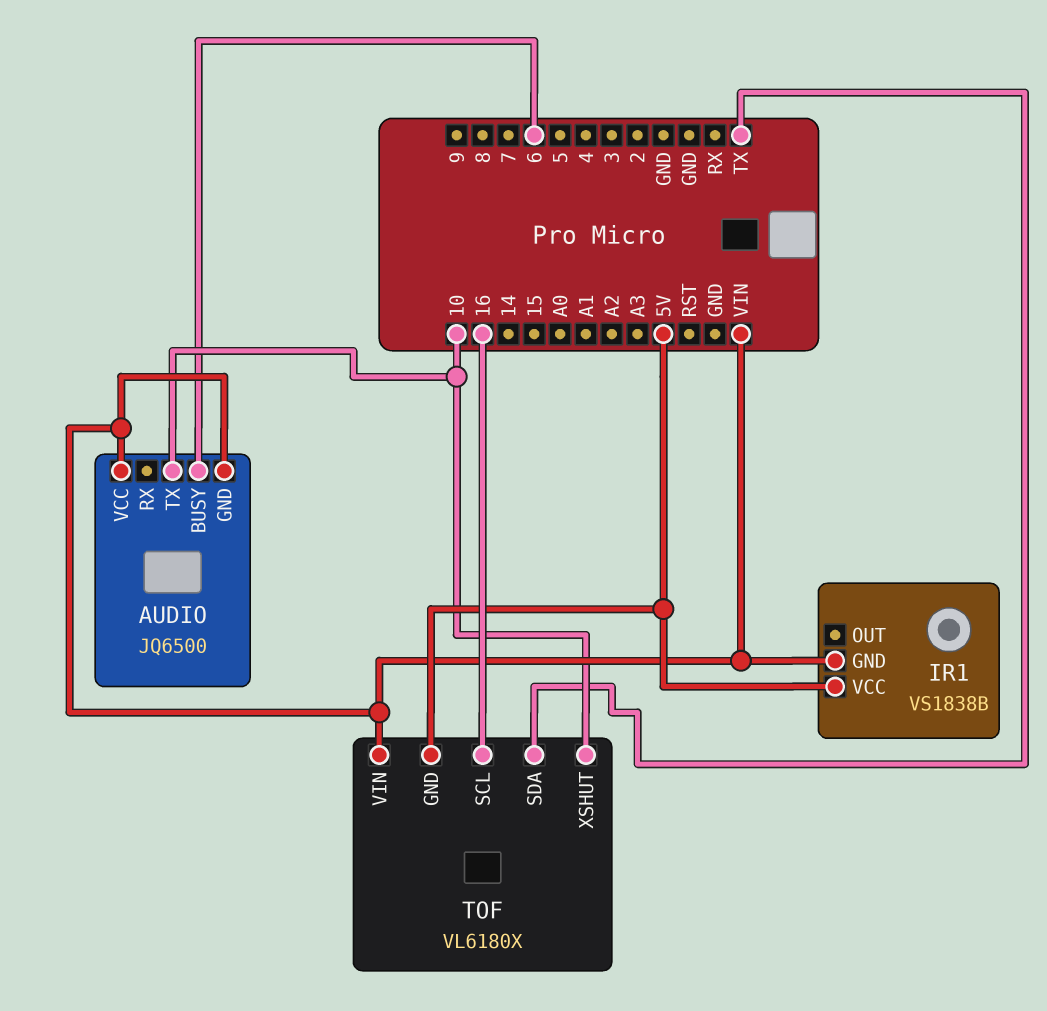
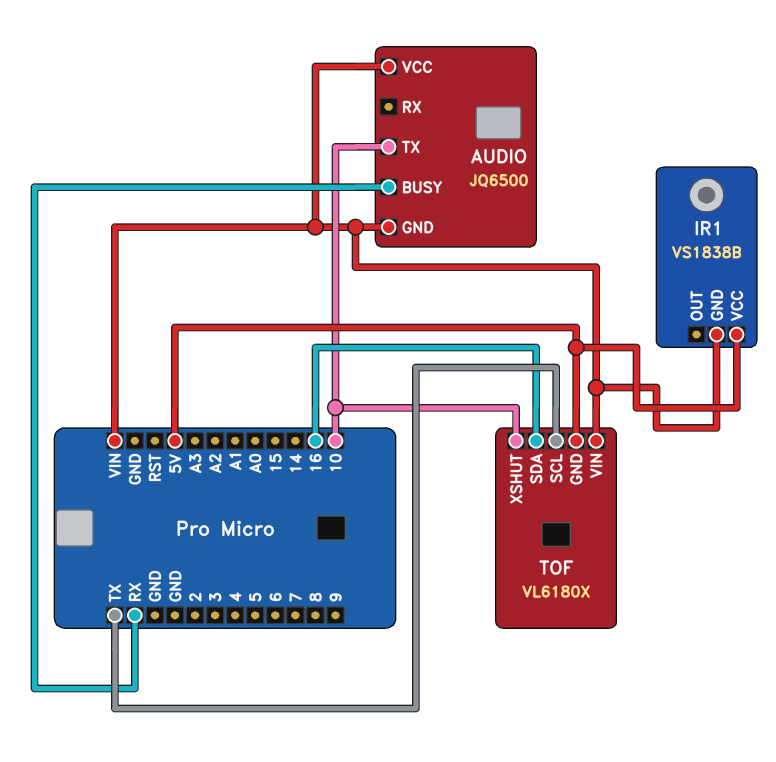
AUDIO pin BUSY: 6 -> RX
TOF pin SCL: 16 -> TX
TOF pin SDA: TX -> 16

